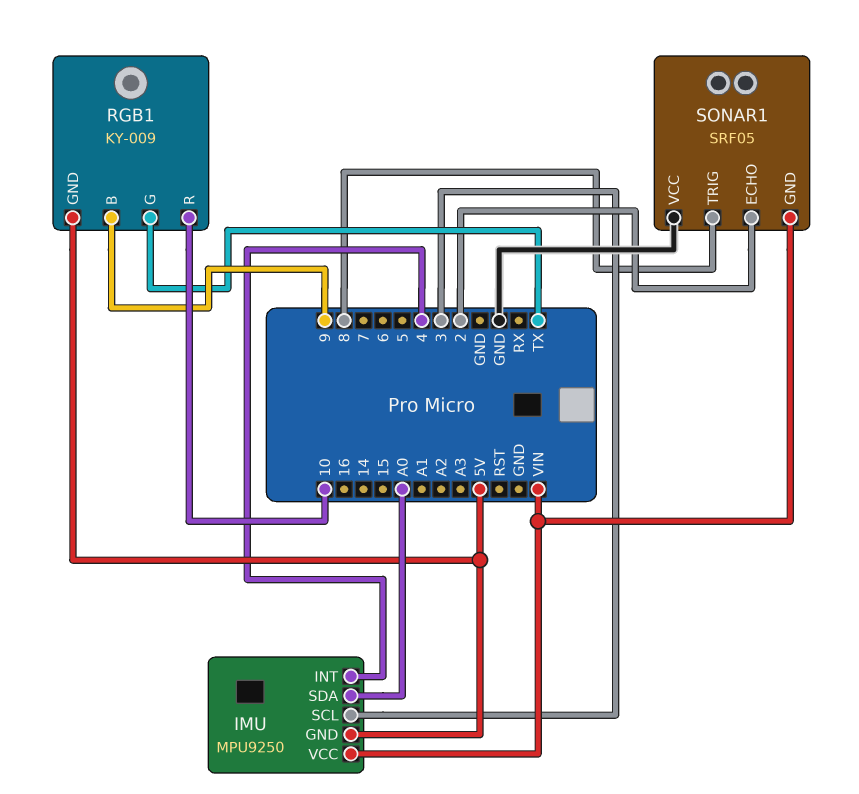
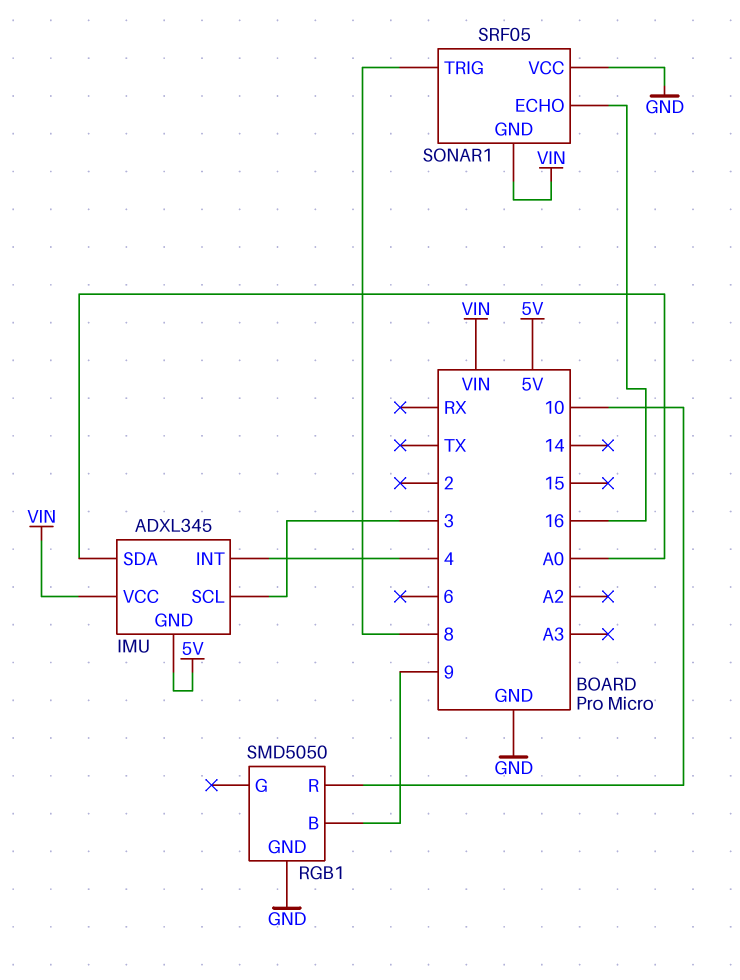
IMU: MPU9250 -> ADXL345
RGB1: KY-009 -> SMD5050
RGB1 pin G: TX -> none
RGB1 pin GND: 5V -> GND
SONAR1 pin ECHO: 2 -> 16

